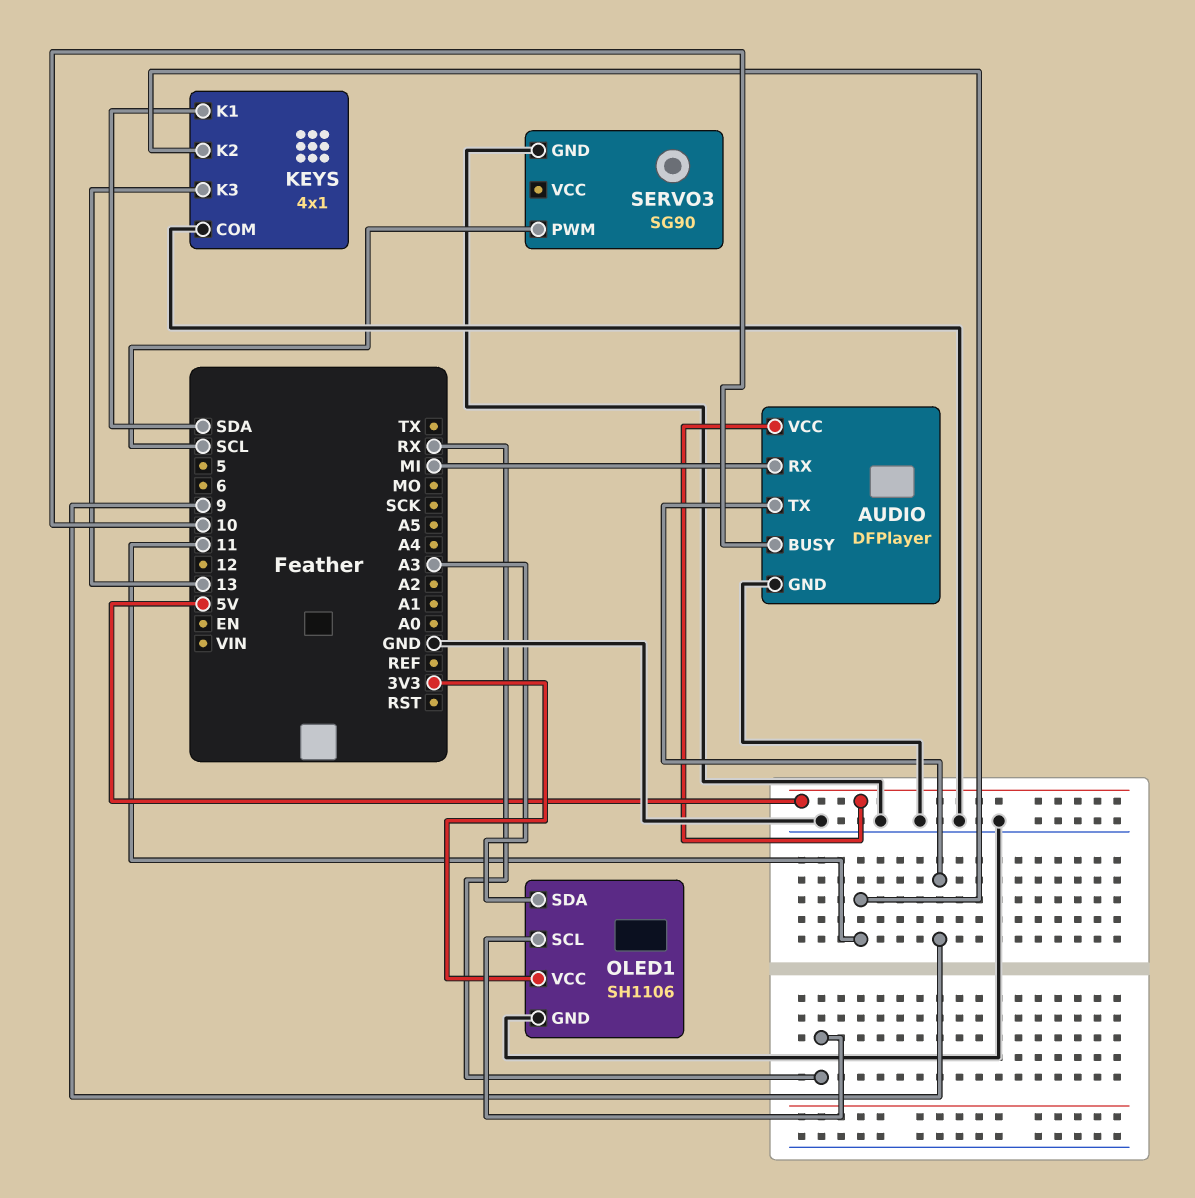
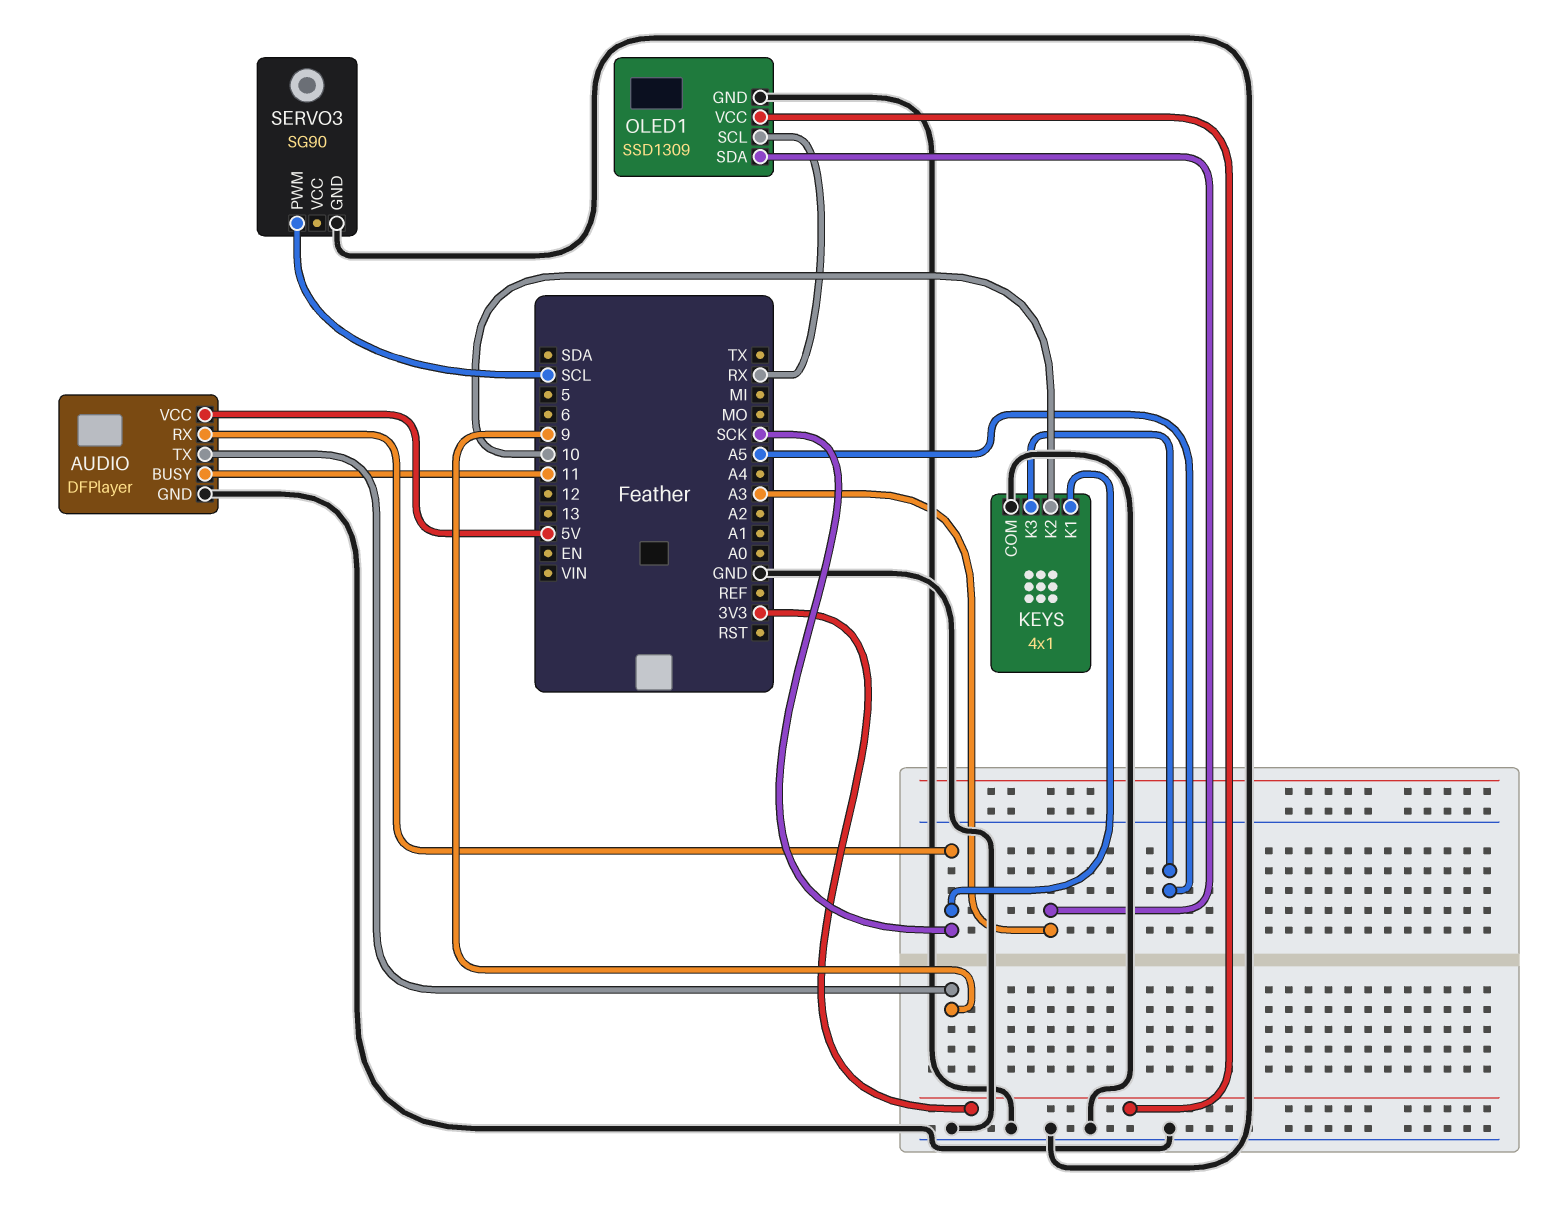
AUDIO pin BUSY: 10 -> 11
AUDIO pin RX: MI -> SCK
KEYS pin K1: SDA -> SCK
KEYS pin K2: 11 -> 10
KEYS pin K3: 13 -> A5
OLED1: SH1106 -> SSD1309

